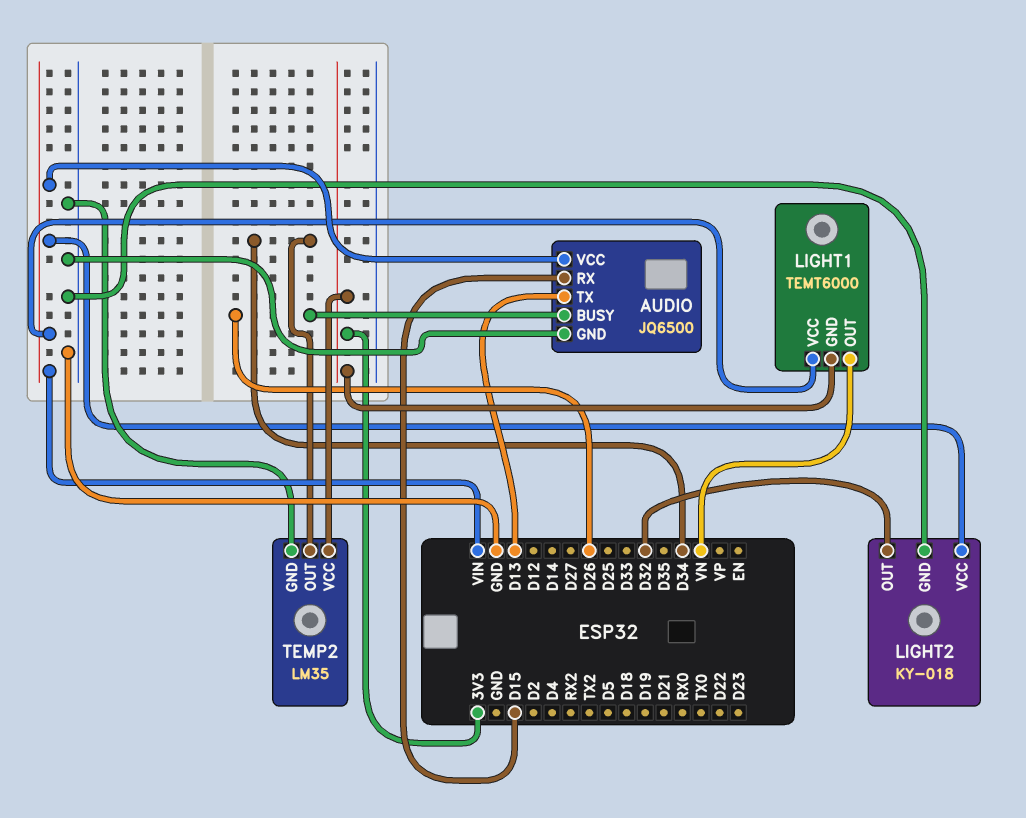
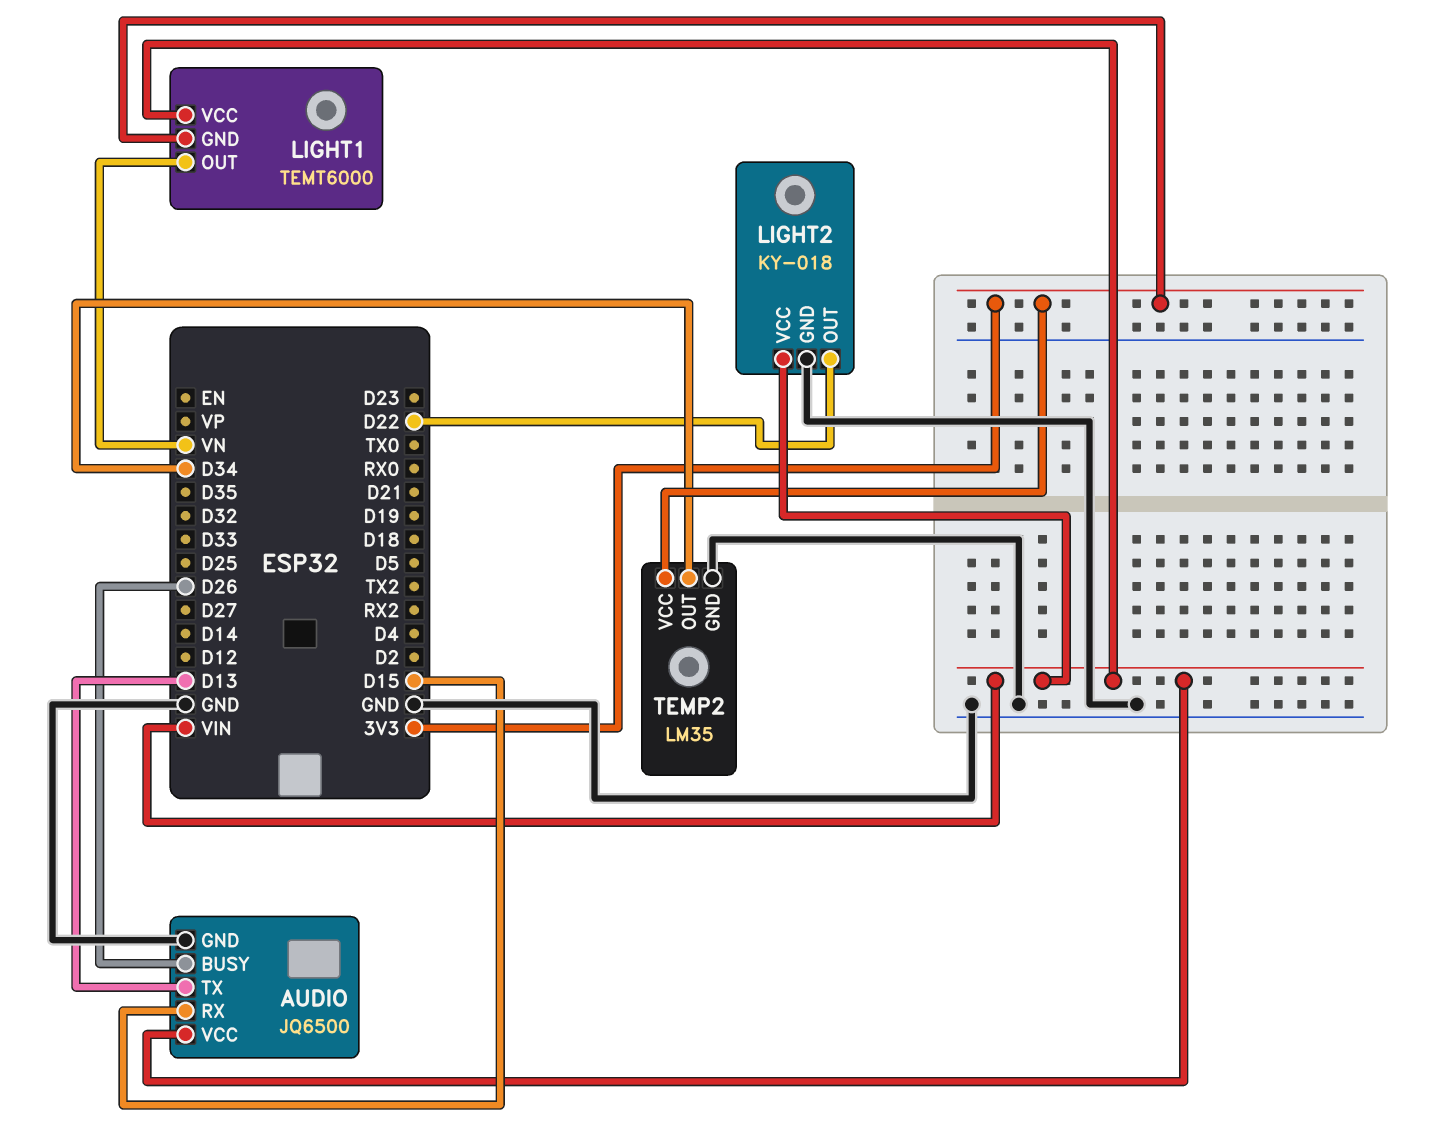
LIGHT2 pin OUT: D32 -> D22

